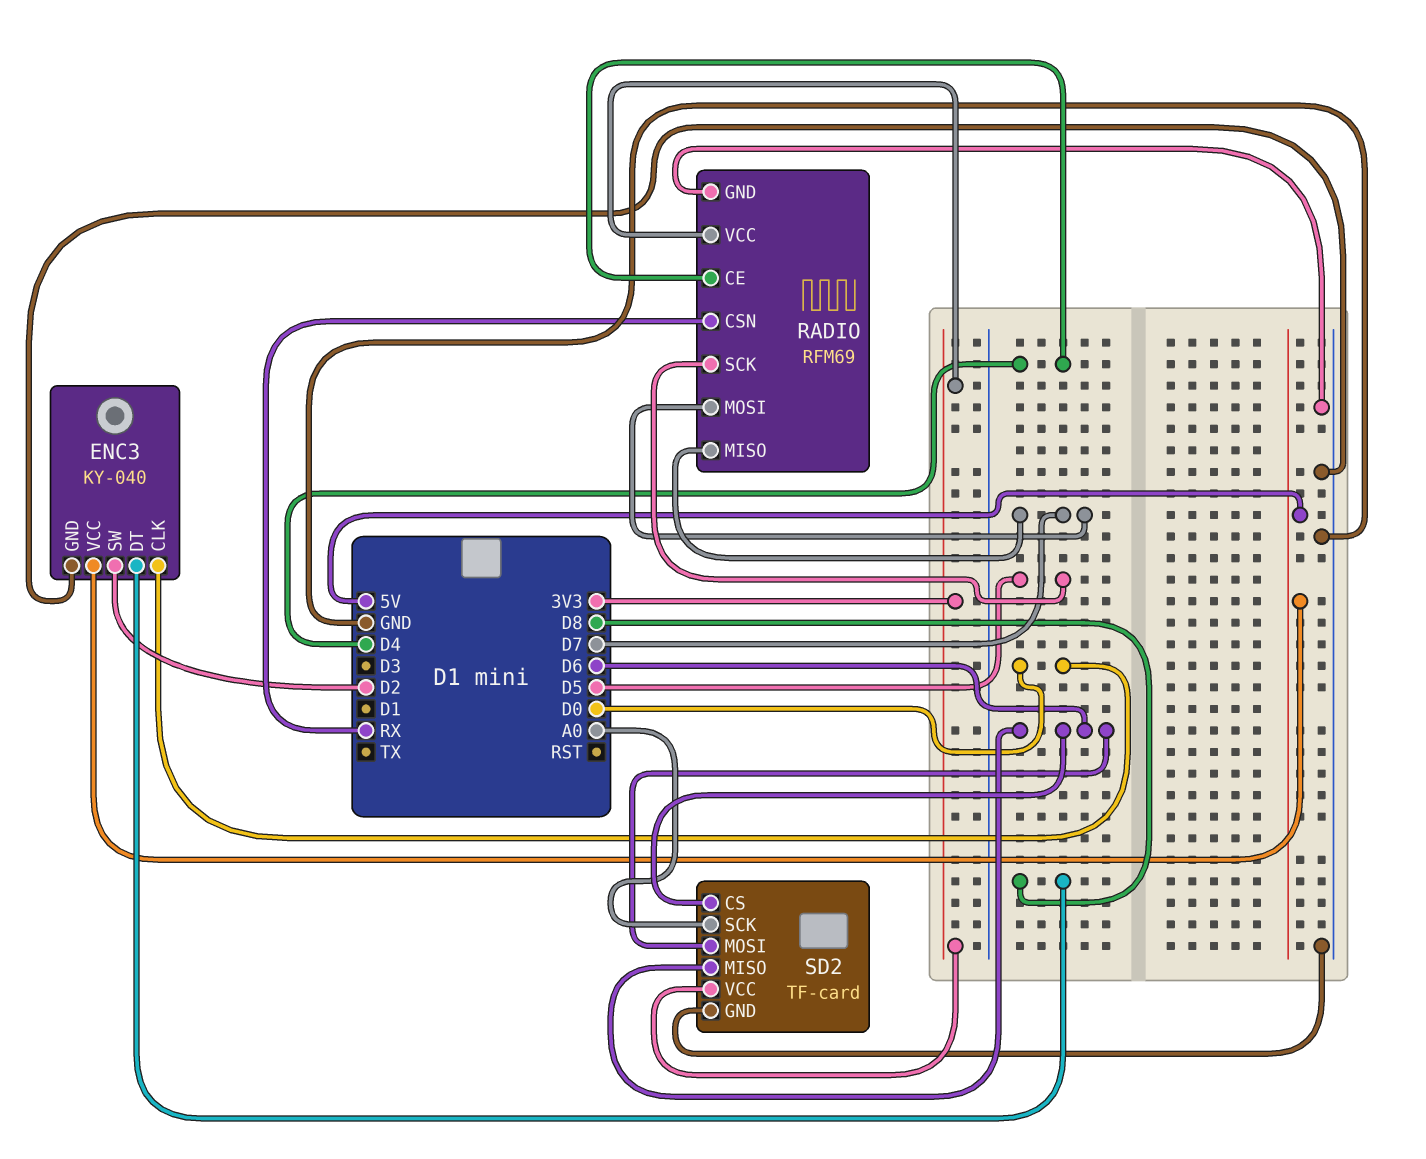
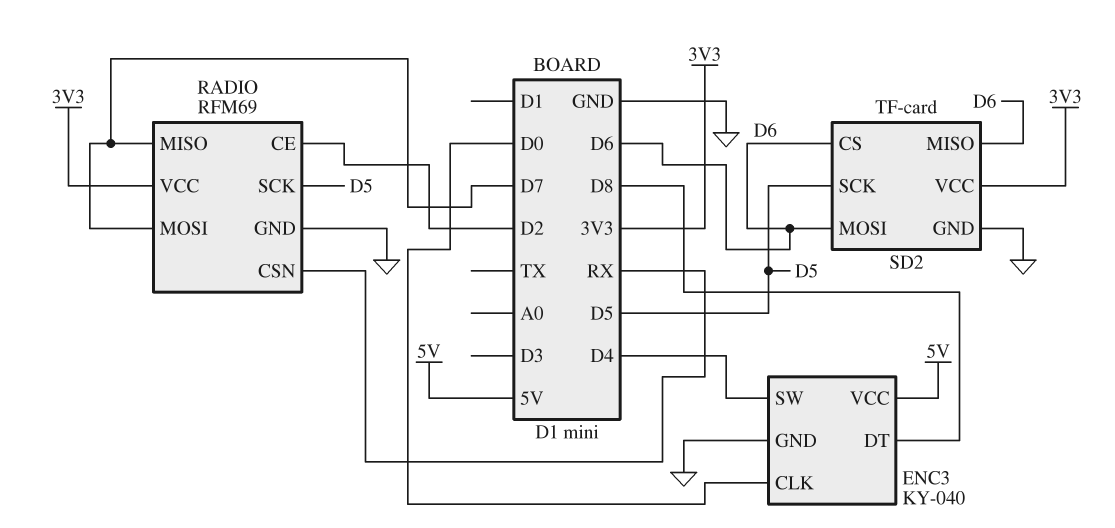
ENC3 pin SW: D2 -> D4
RADIO pin CE: D4 -> D2
SD2 pin SCK: A0 -> D5

